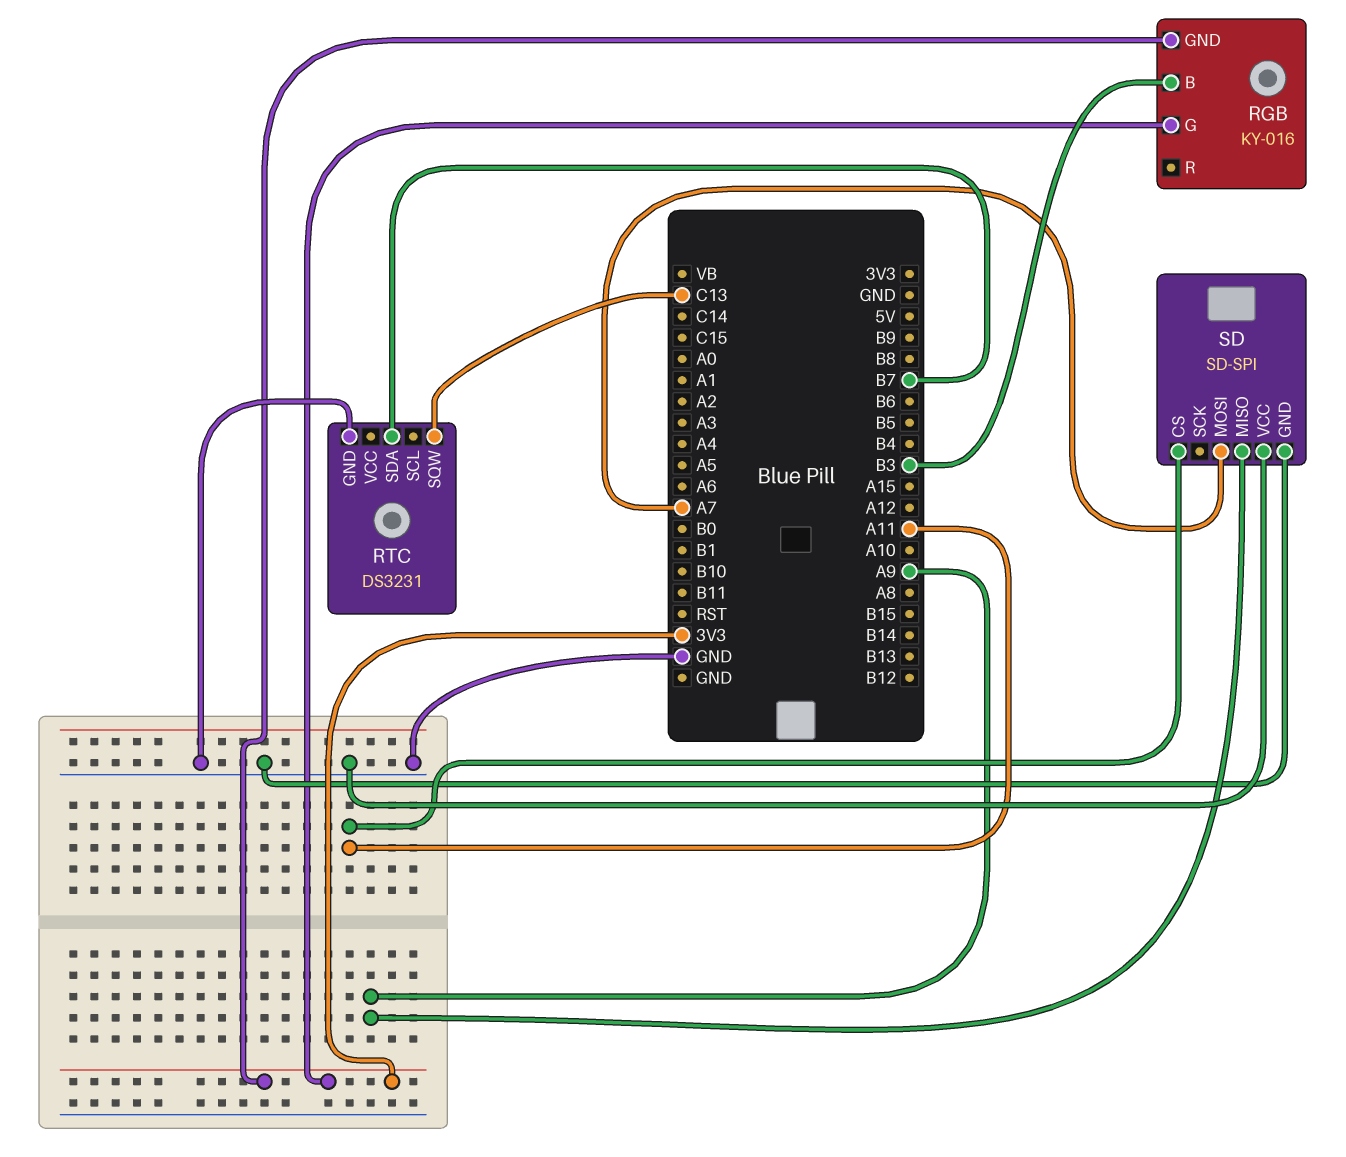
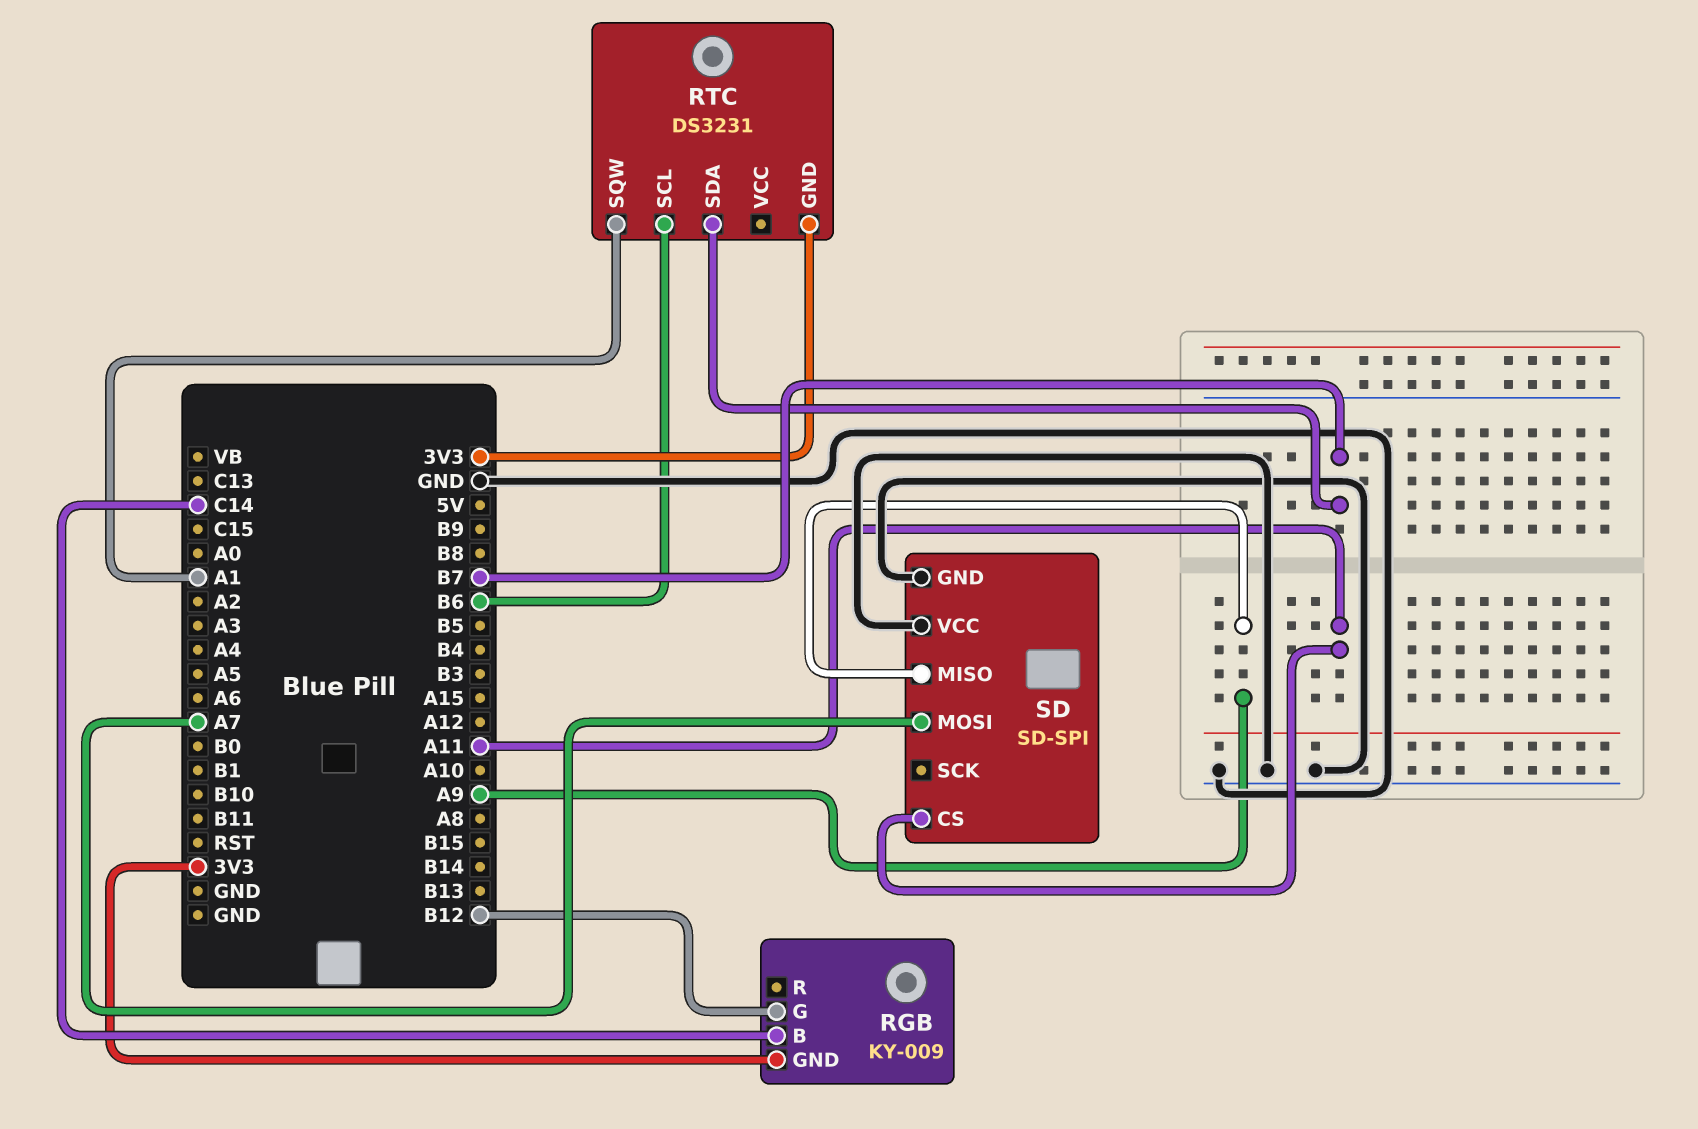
RGB: KY-016 -> KY-009
RGB pin B: B3 -> C14
RGB pin G: 3V3 -> B12
RTC pin GND: GND -> 3V3
RTC pin SCL: none -> B6
RTC pin SQW: C13 -> A1

